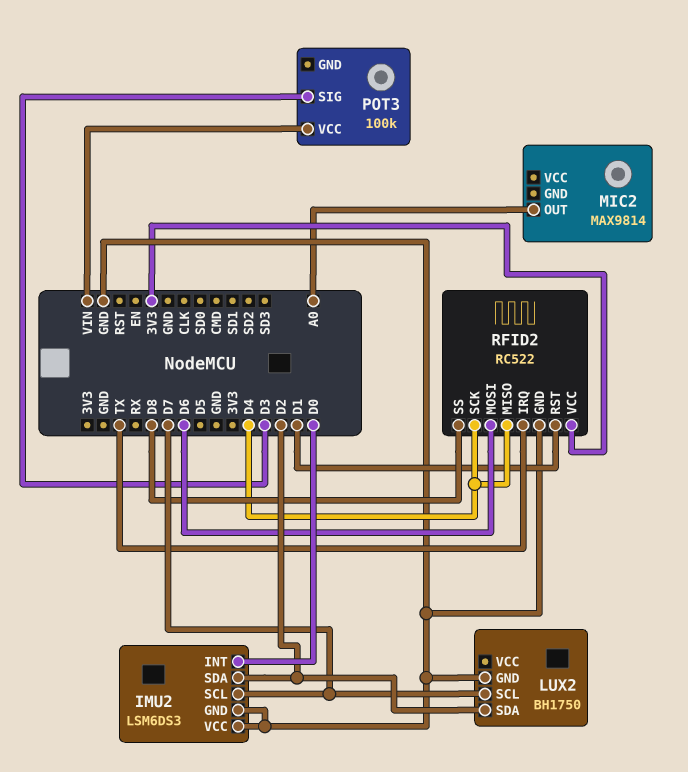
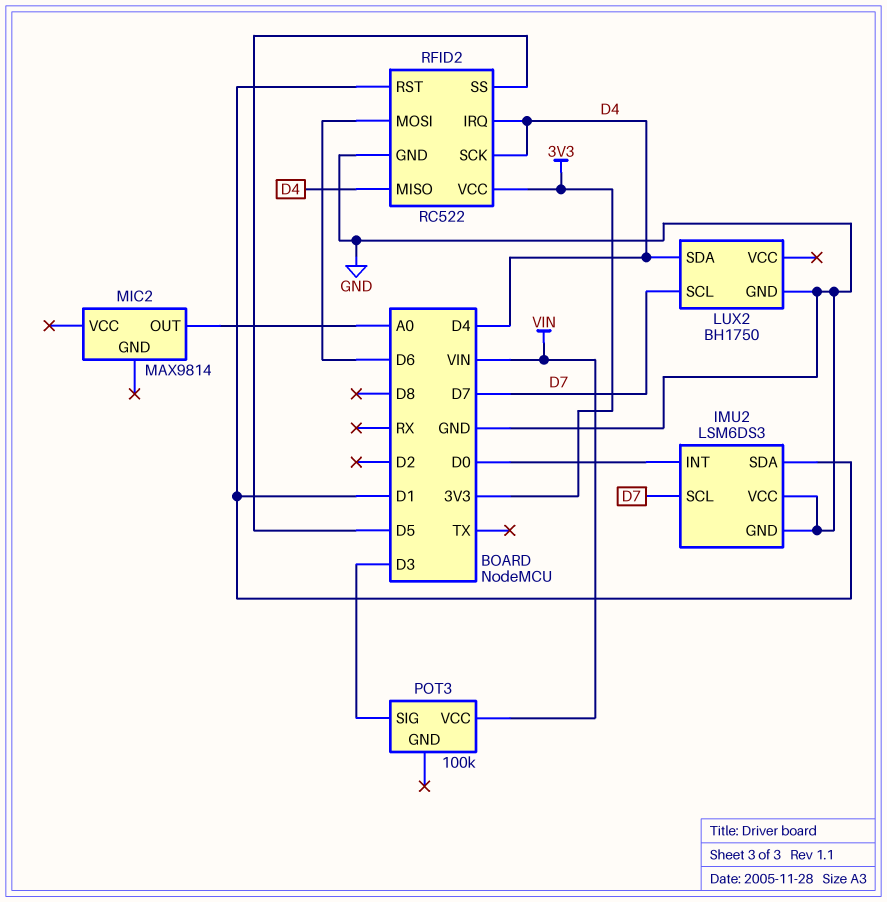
IMU2 pin SDA: D2 -> D1
LUX2 pin SDA: D2 -> D4
RFID2 pin IRQ: TX -> D4
RFID2 pin SS: D8 -> D5

